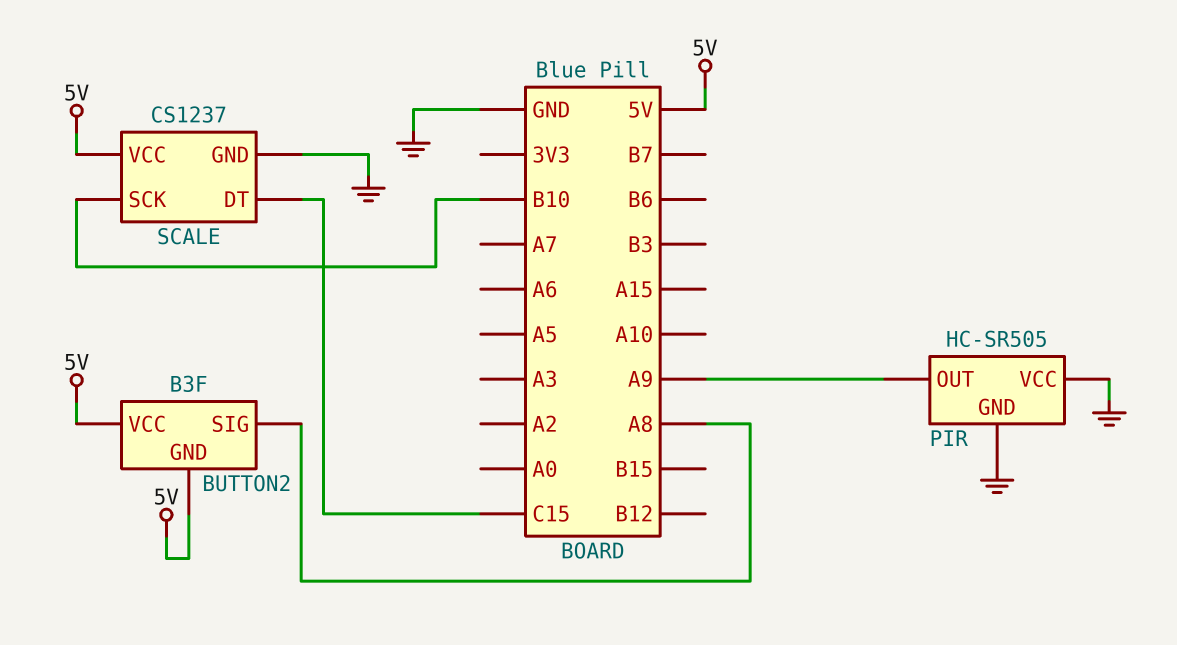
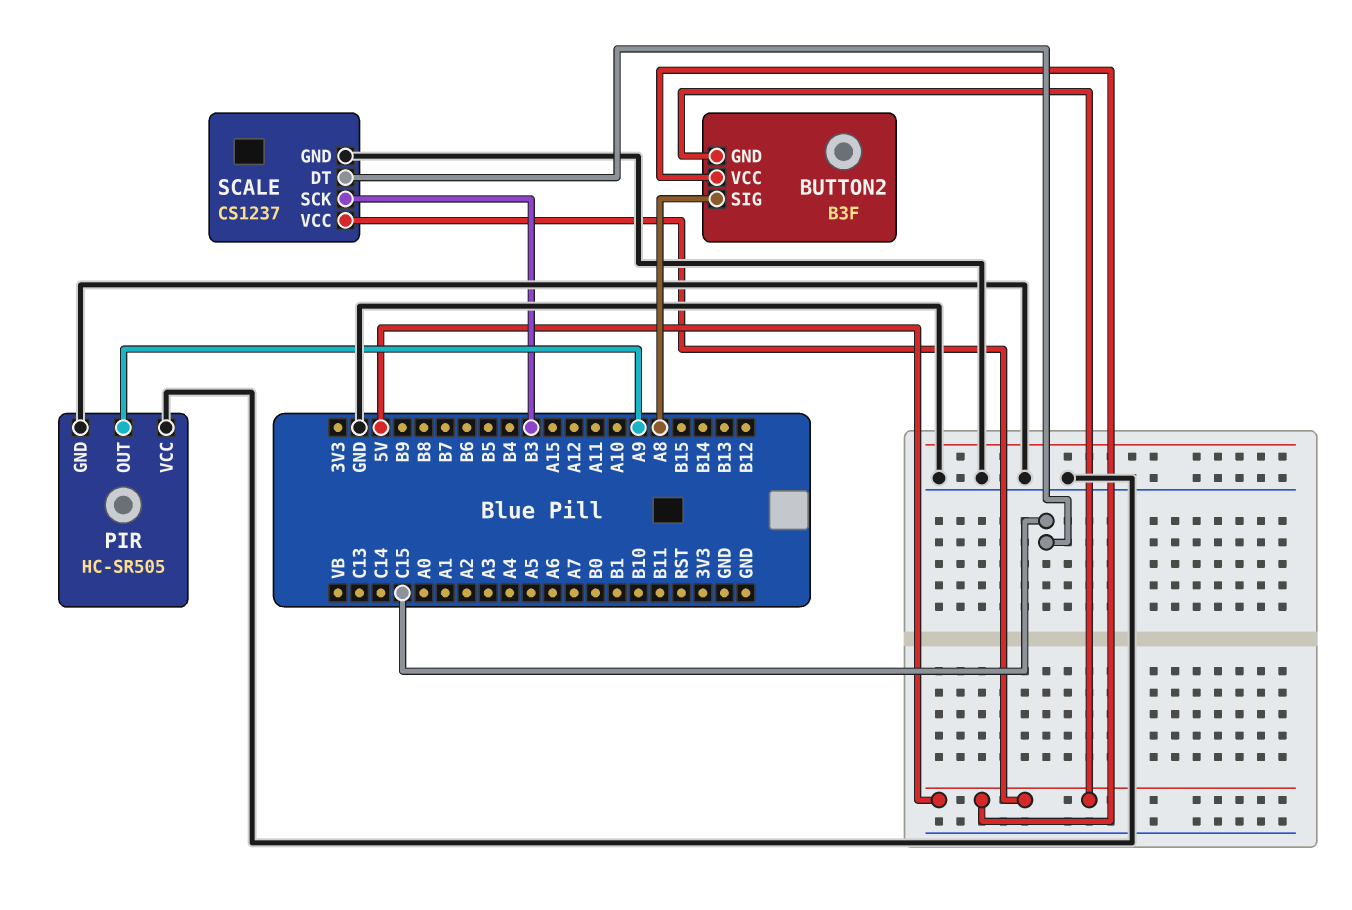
SCALE pin SCK: B10 -> B3

